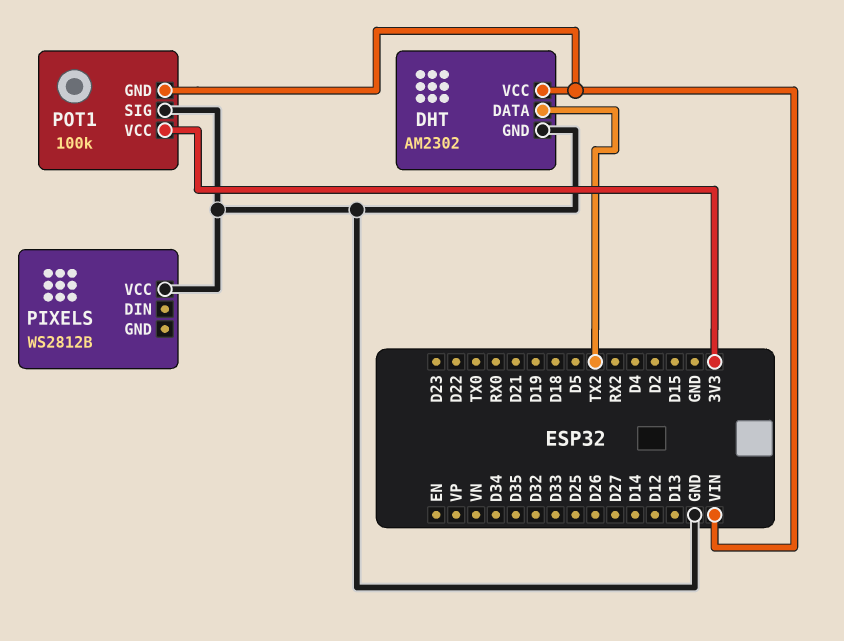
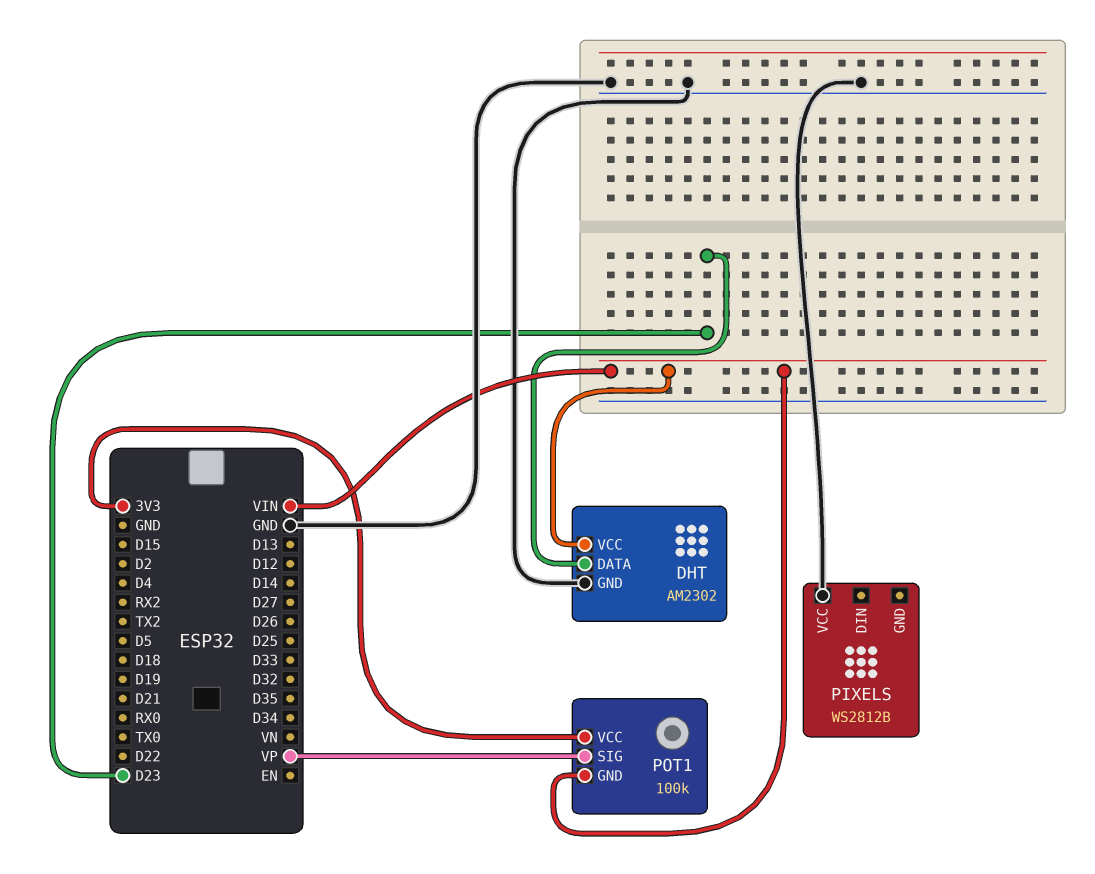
DHT pin DATA: TX2 -> D23
POT1 pin SIG: GND -> VP

